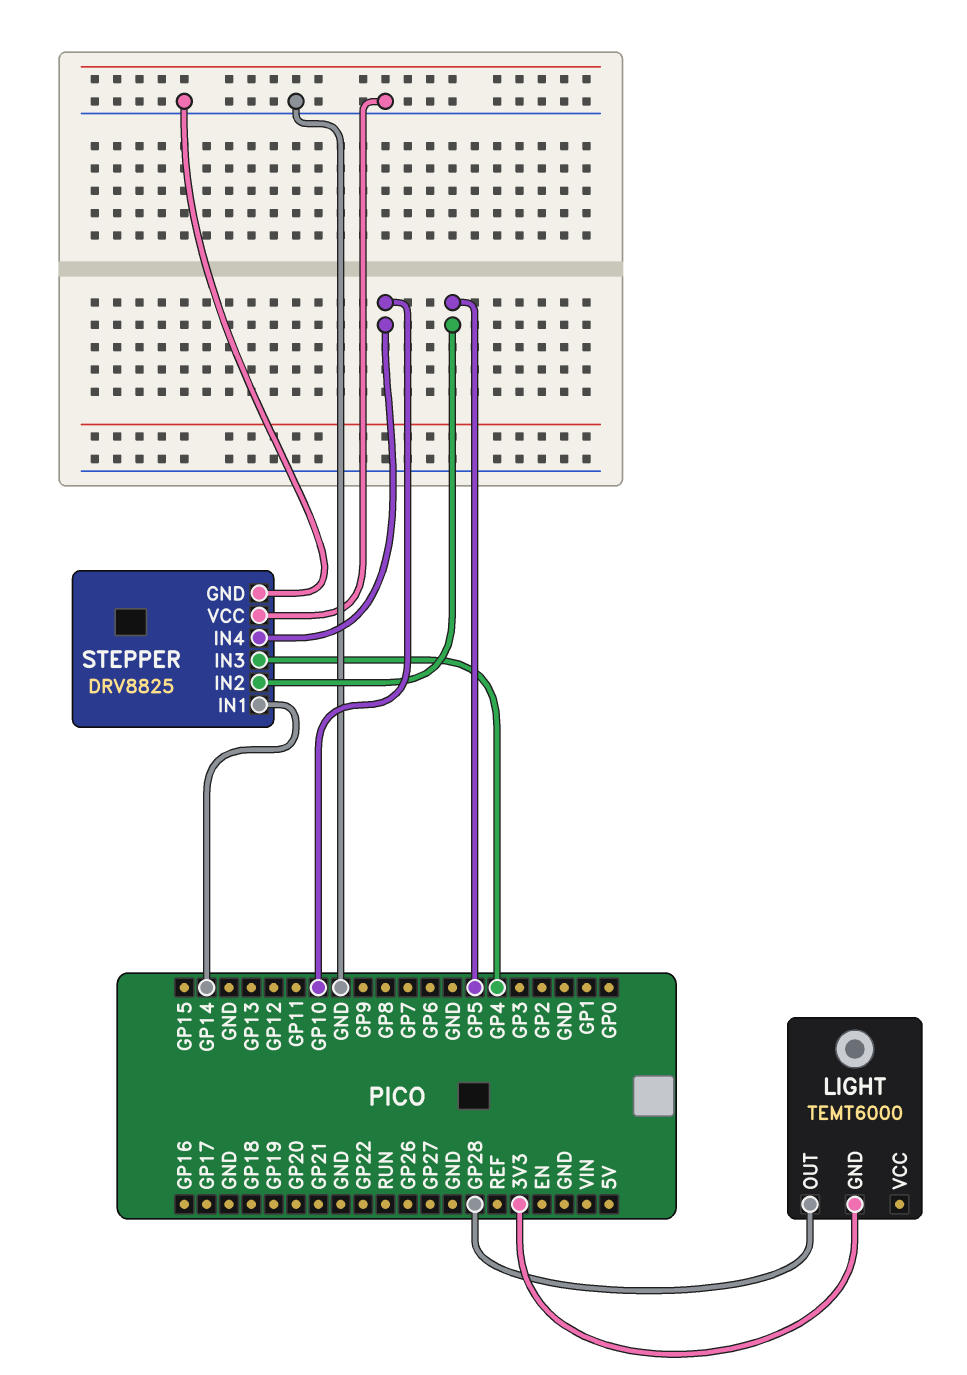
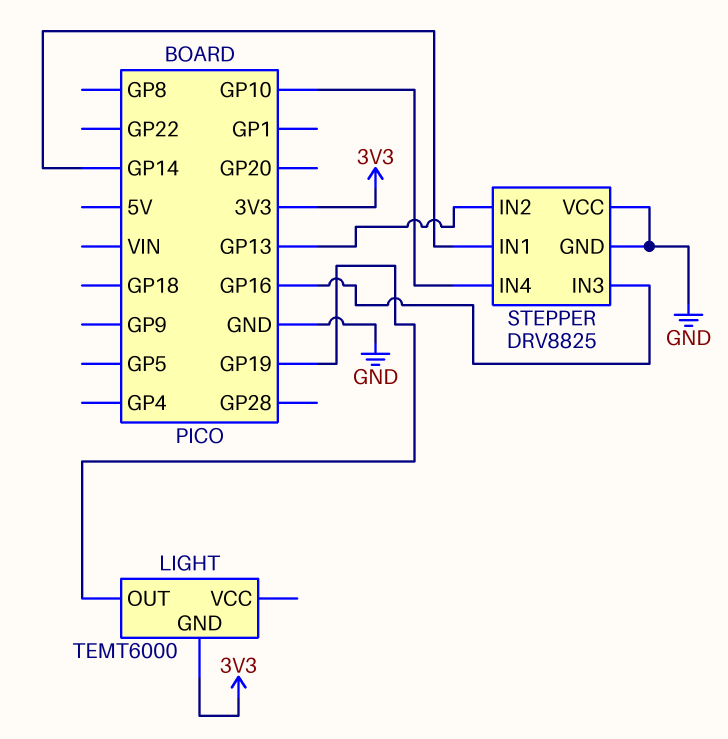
LIGHT pin OUT: GP28 -> GP19
STEPPER pin IN2: GP5 -> GP13
STEPPER pin IN3: GP4 -> GP16

